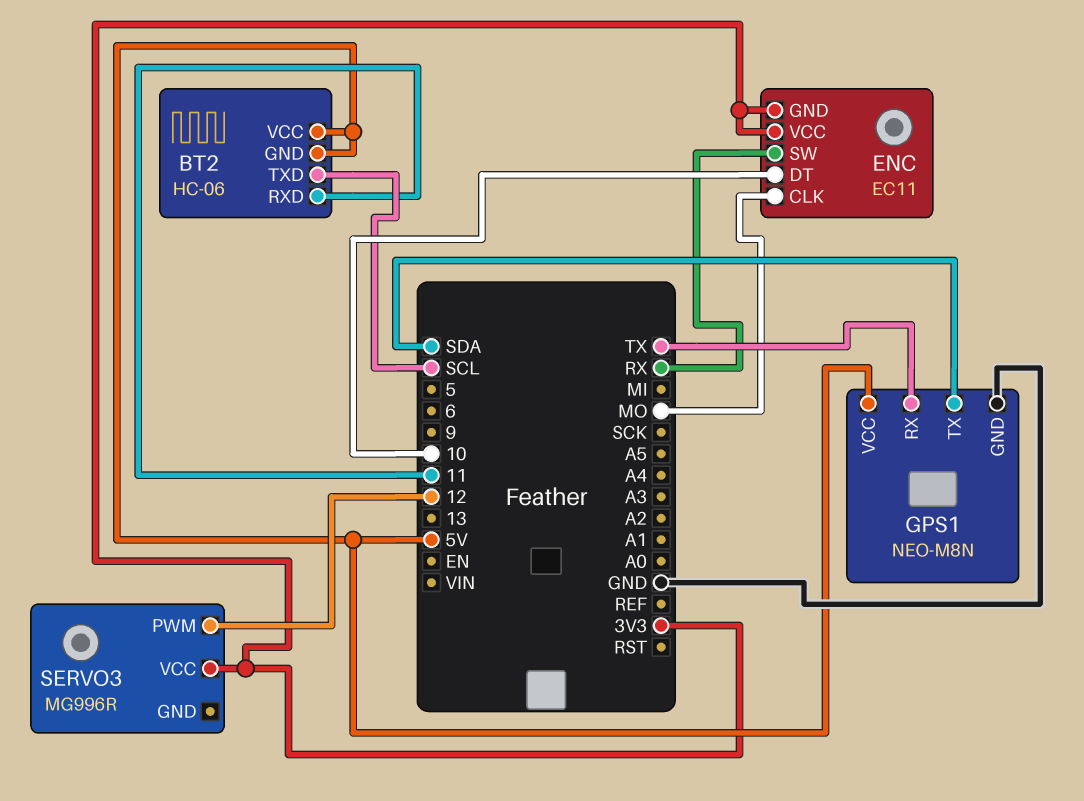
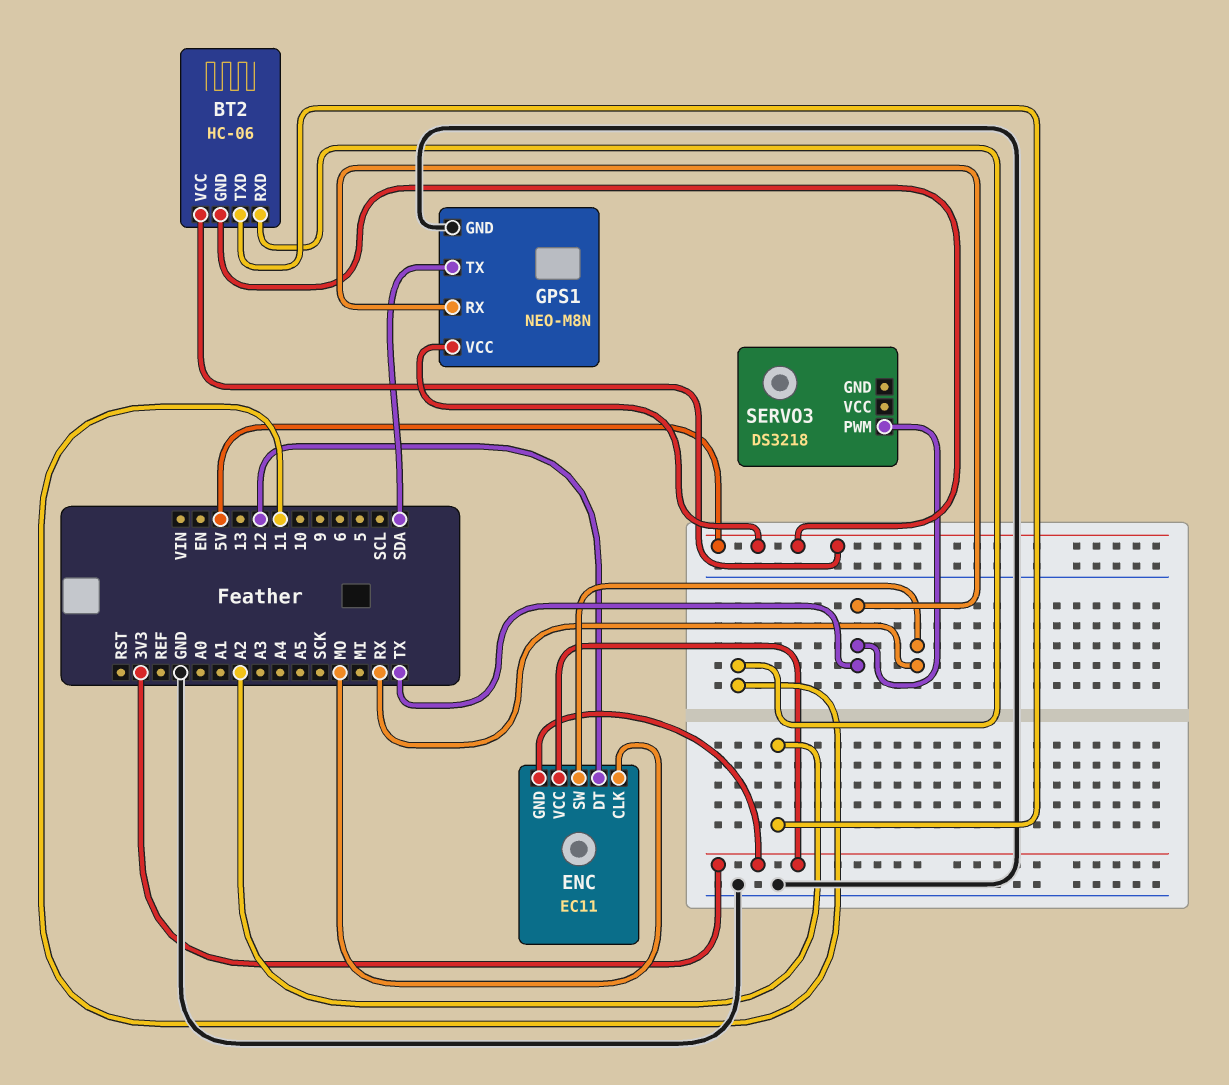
BT2 pin TXD: SCL -> A2
ENC pin DT: 10 -> 12
SERVO3: MG996R -> DS3218
SERVO3 pin PWM: 12 -> TX
SERVO3 pin VCC: 3V3 -> none

